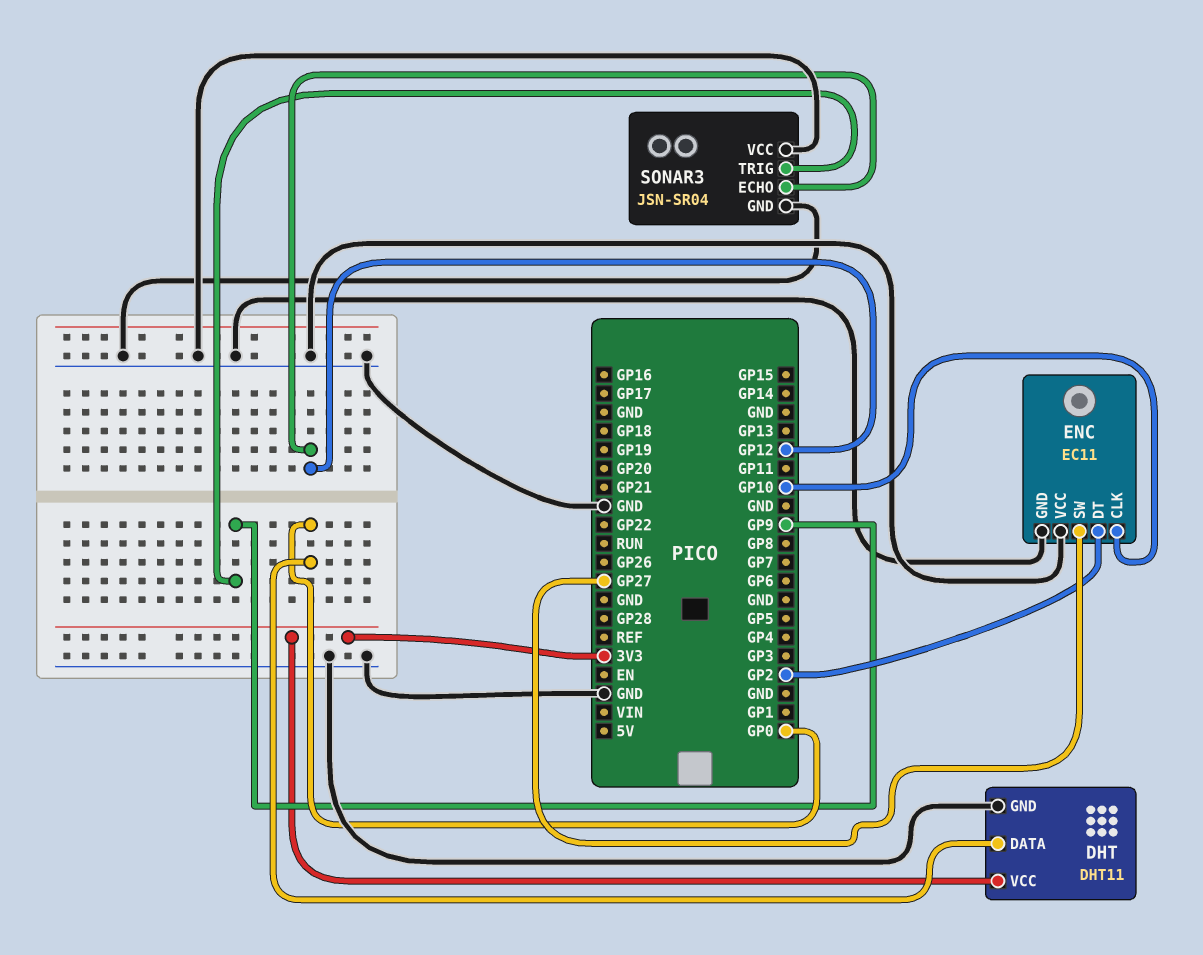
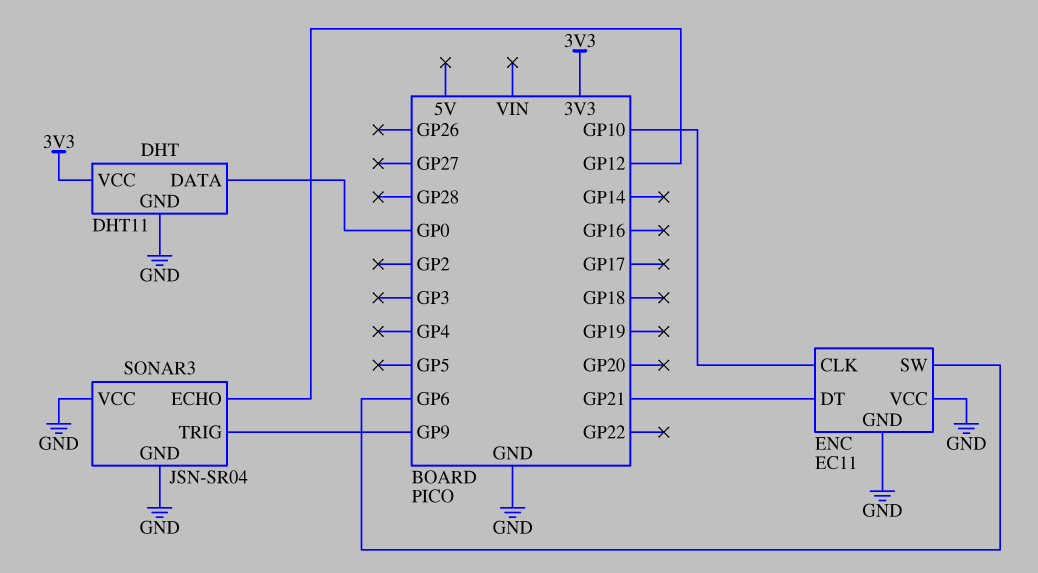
ENC pin DT: GP2 -> GP21
ENC pin SW: GP27 -> GP6

